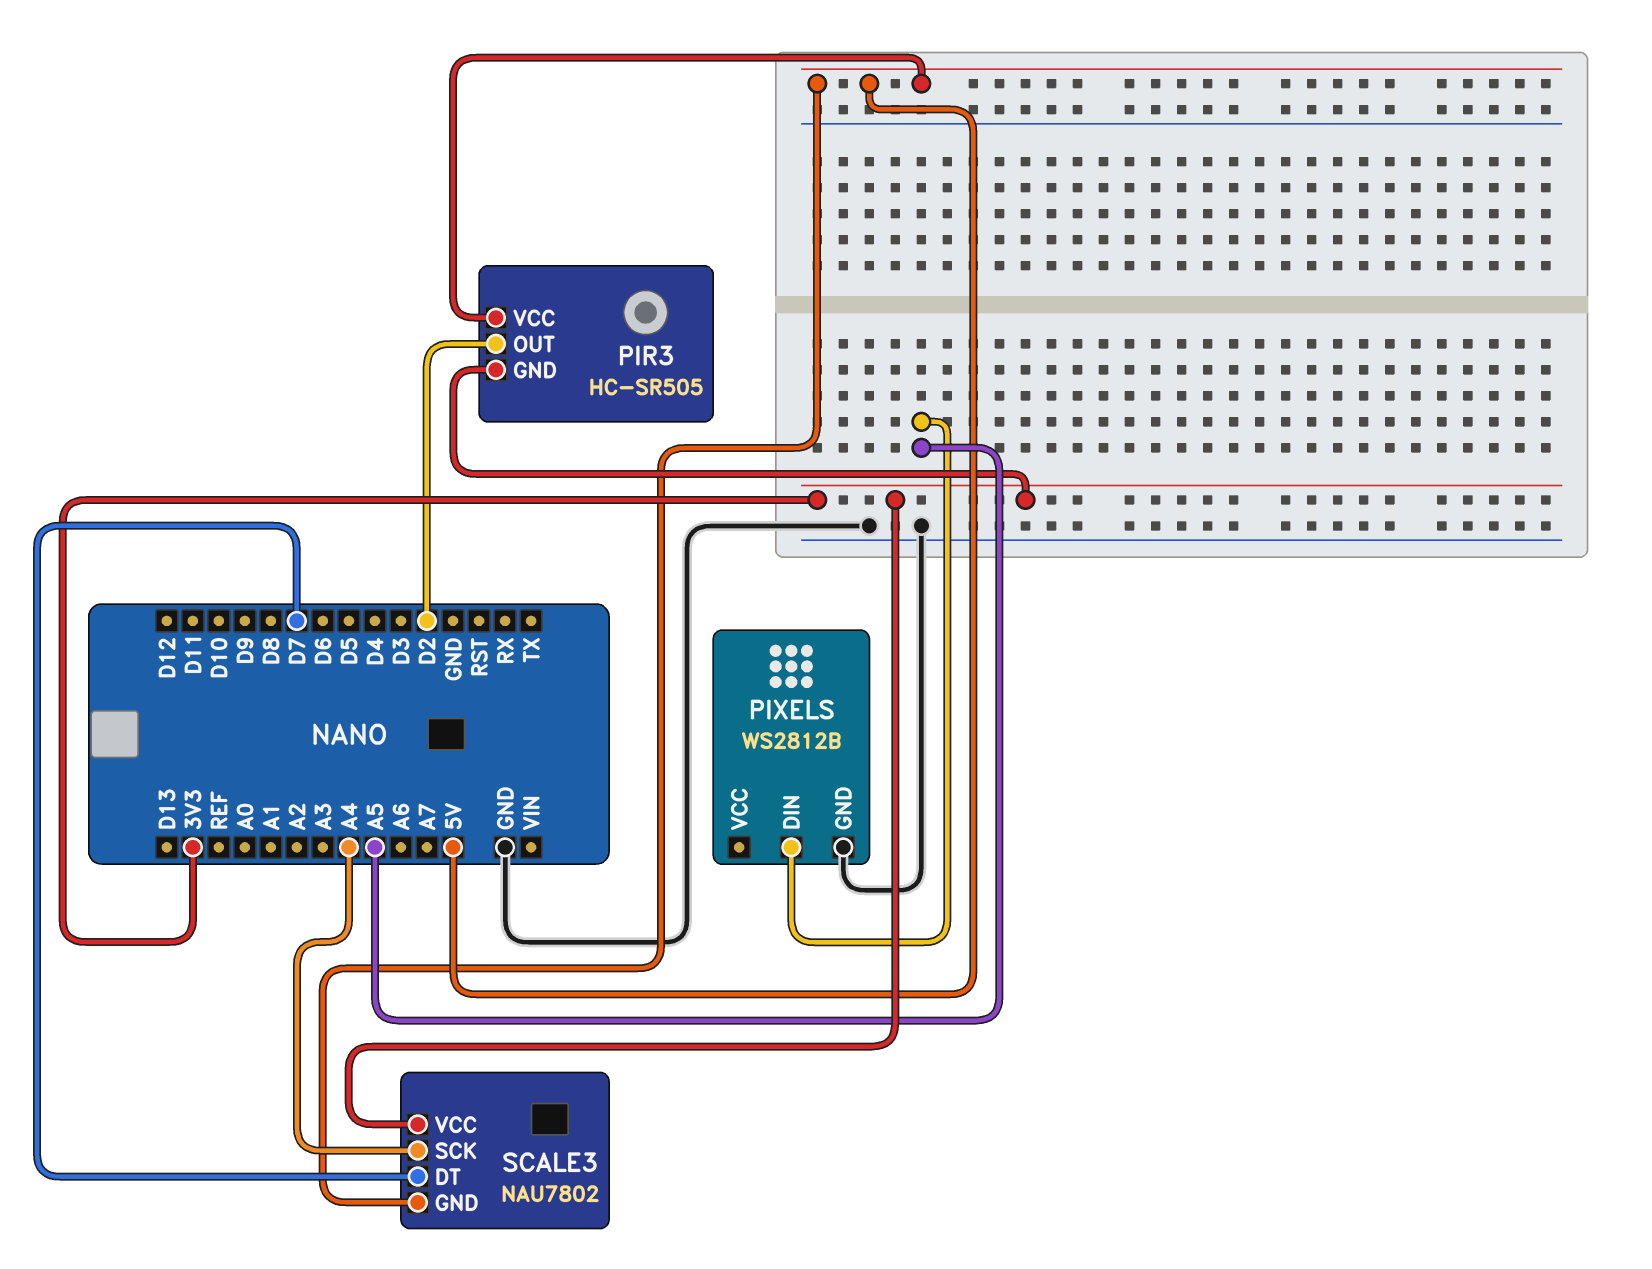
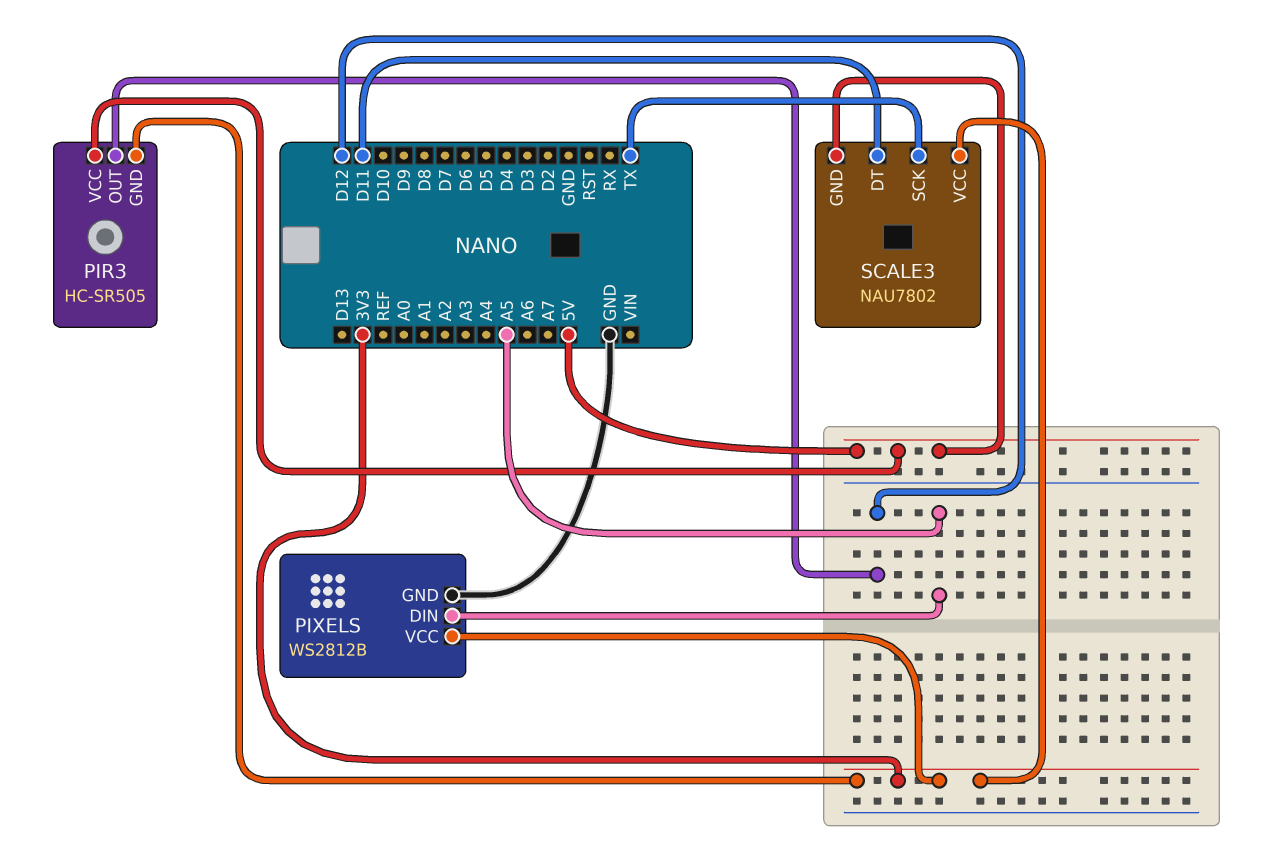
PIR3 pin OUT: D2 -> D12
PIXELS pin VCC: none -> 3V3
SCALE3 pin DT: D7 -> D11
SCALE3 pin SCK: A4 -> TX

